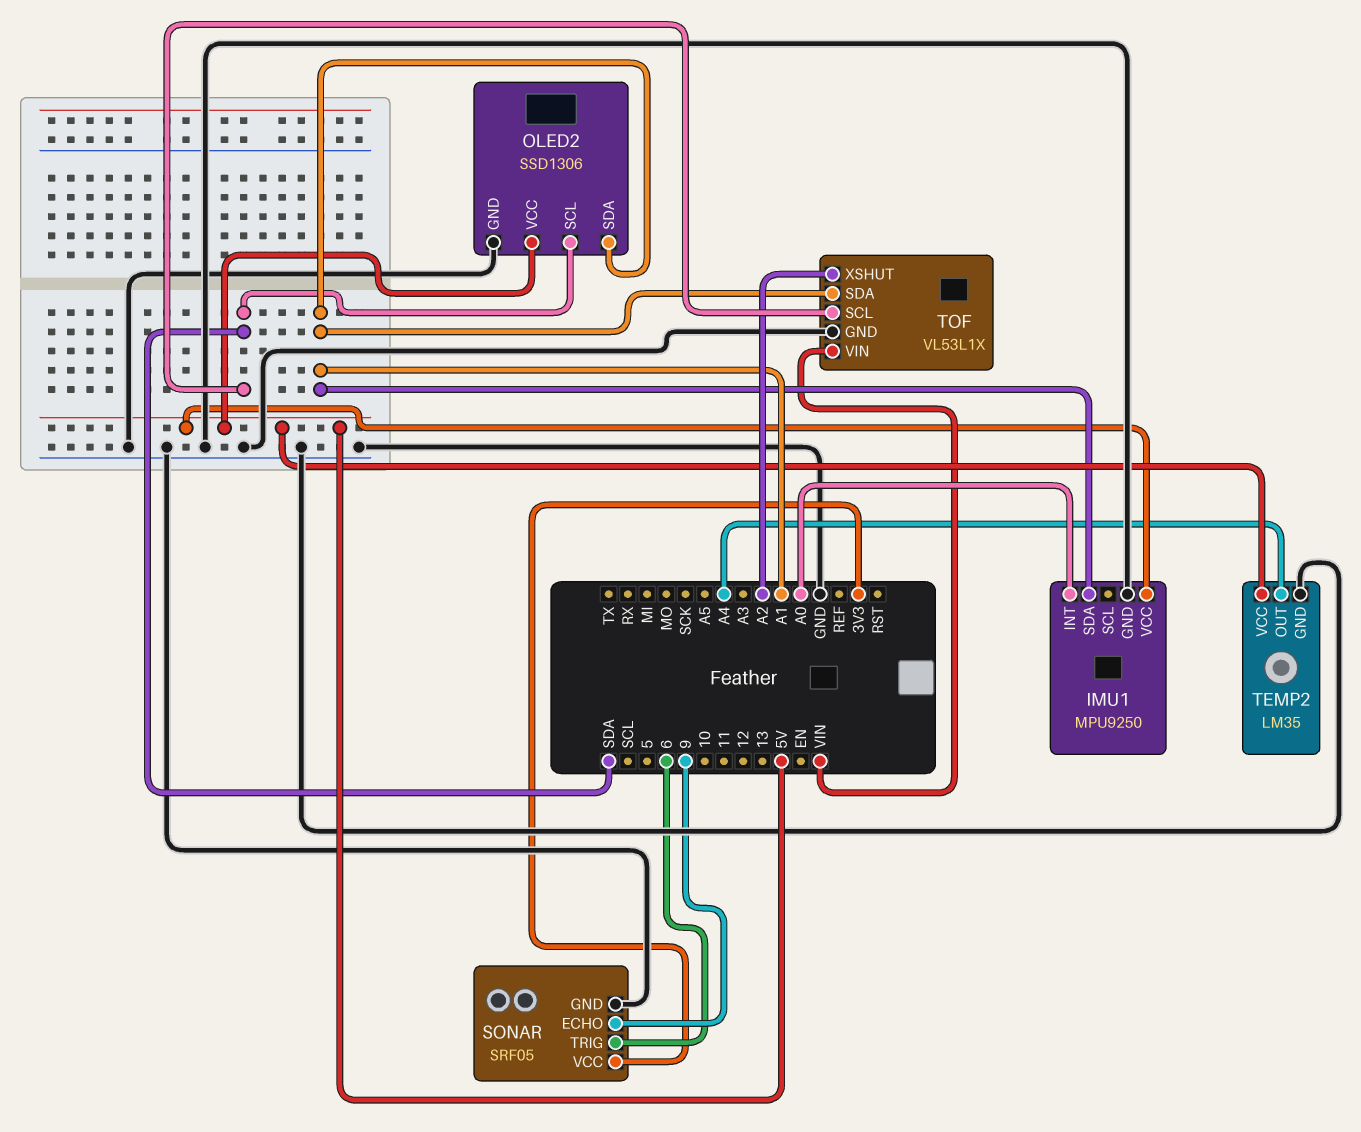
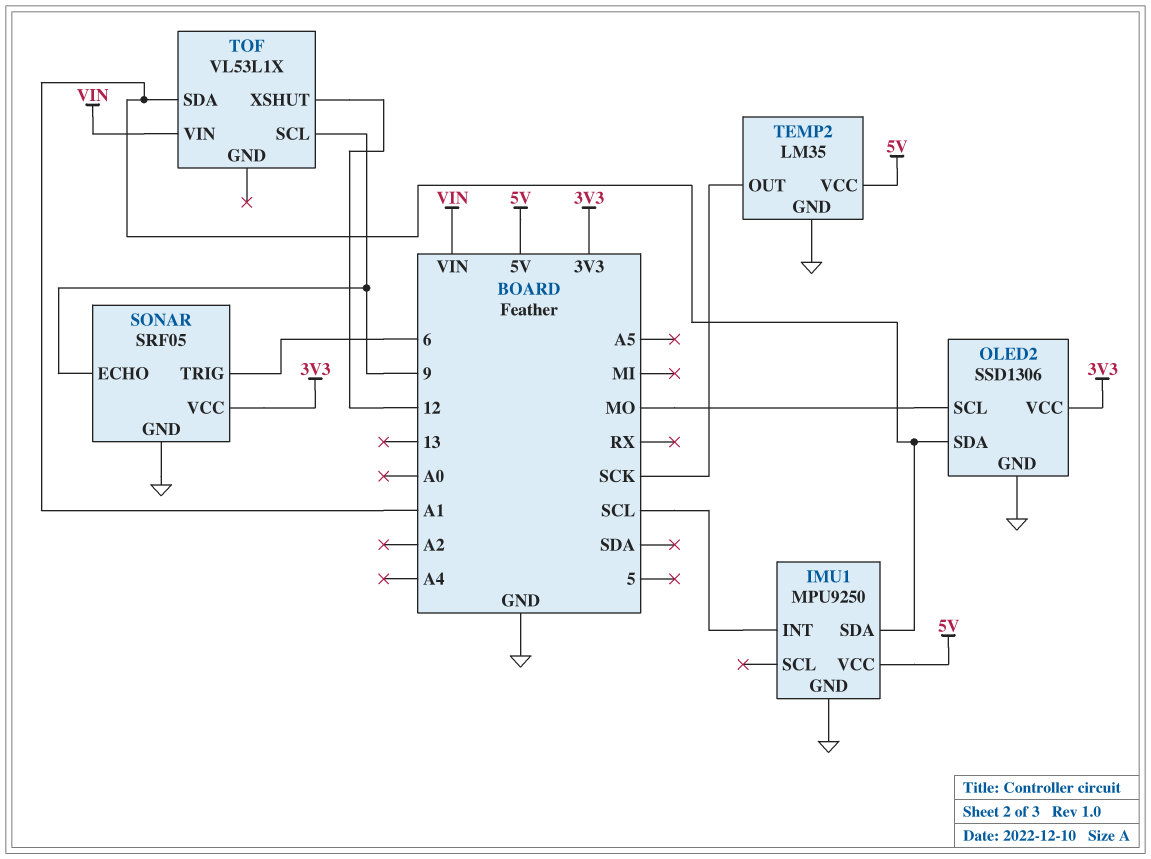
IMU1 pin INT: A0 -> SCL
OLED2 pin SCL: SDA -> MO
OLED2 pin VCC: 5V -> 3V3
TEMP2 pin OUT: A4 -> SCK
TOF pin GND: GND -> none
TOF pin SCL: SDA -> 9
TOF pin XSHUT: A2 -> 12

